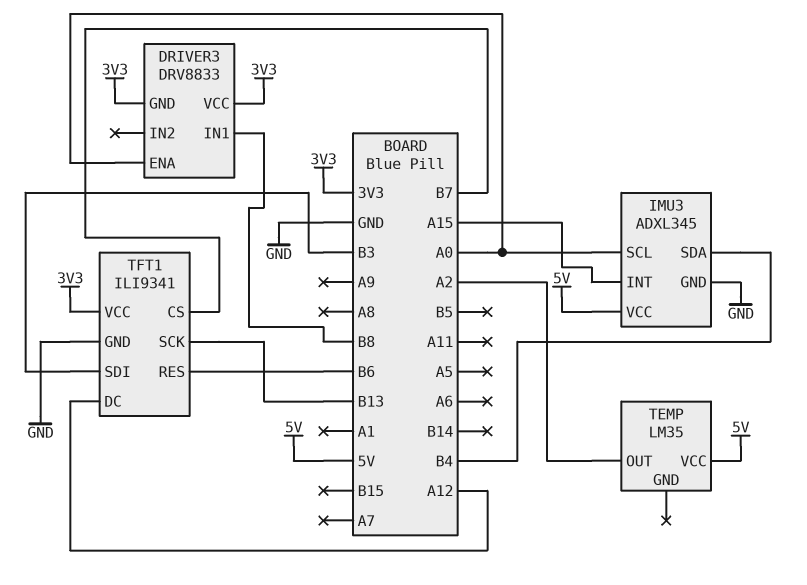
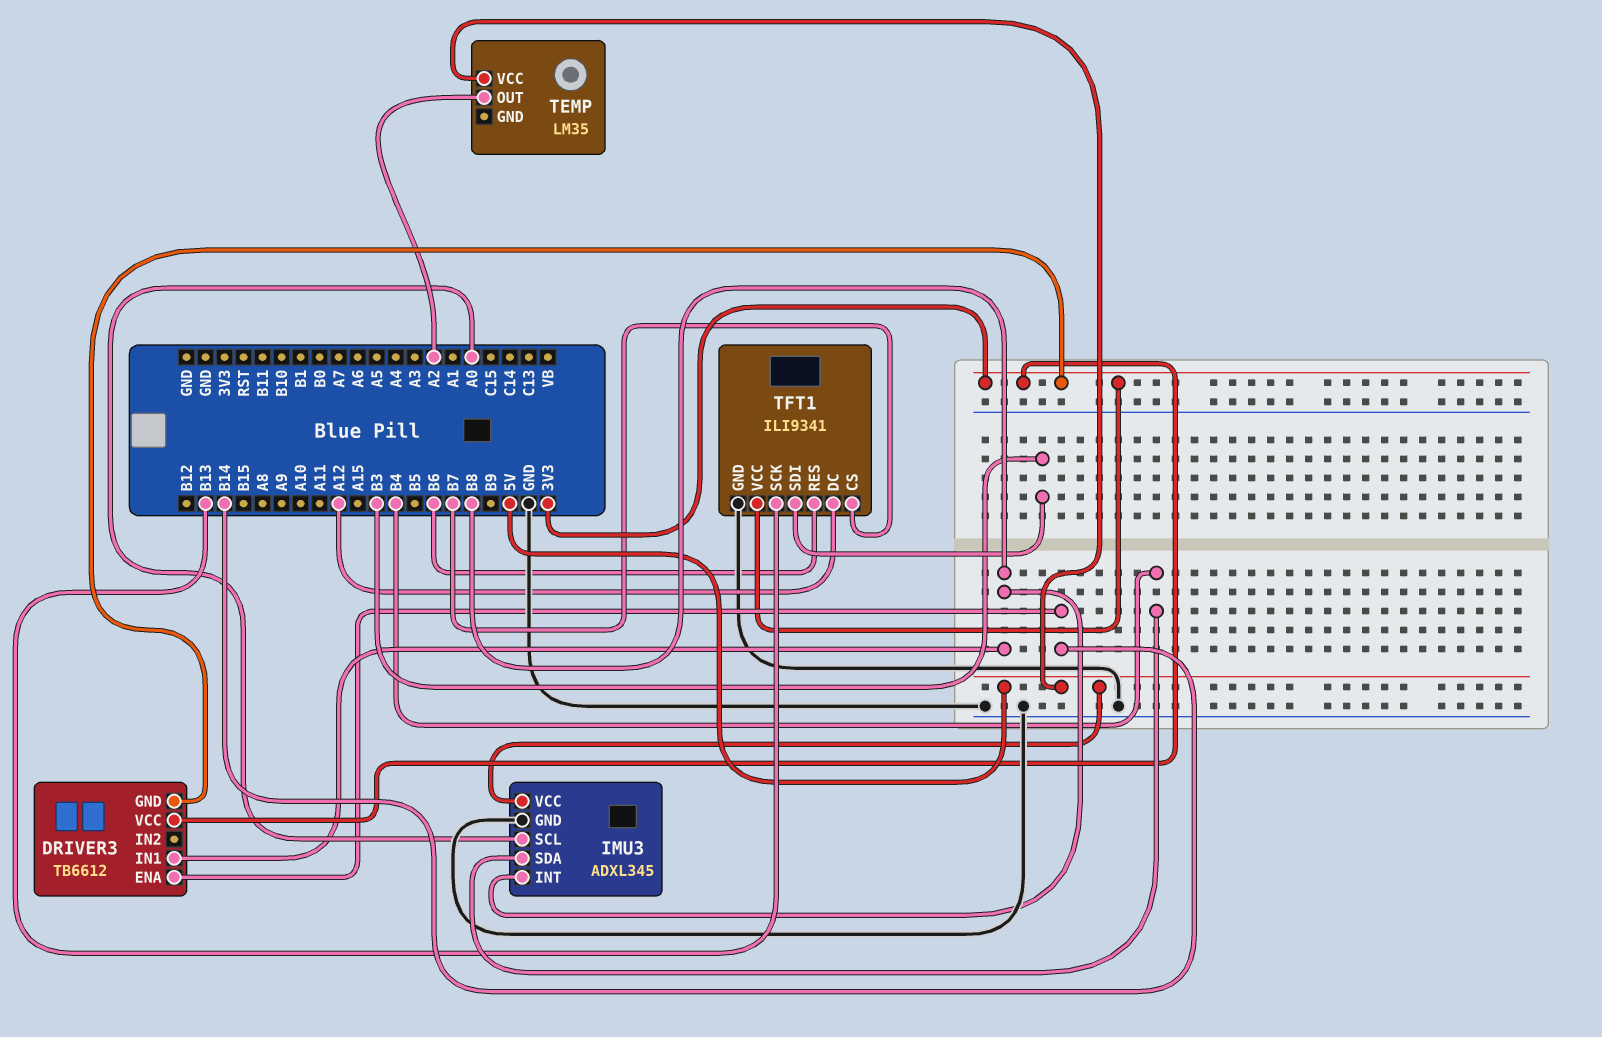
DRIVER3: DRV8833 -> TB6612
DRIVER3 pin ENA: A0 -> B14
IMU3 pin INT: A15 -> B8

